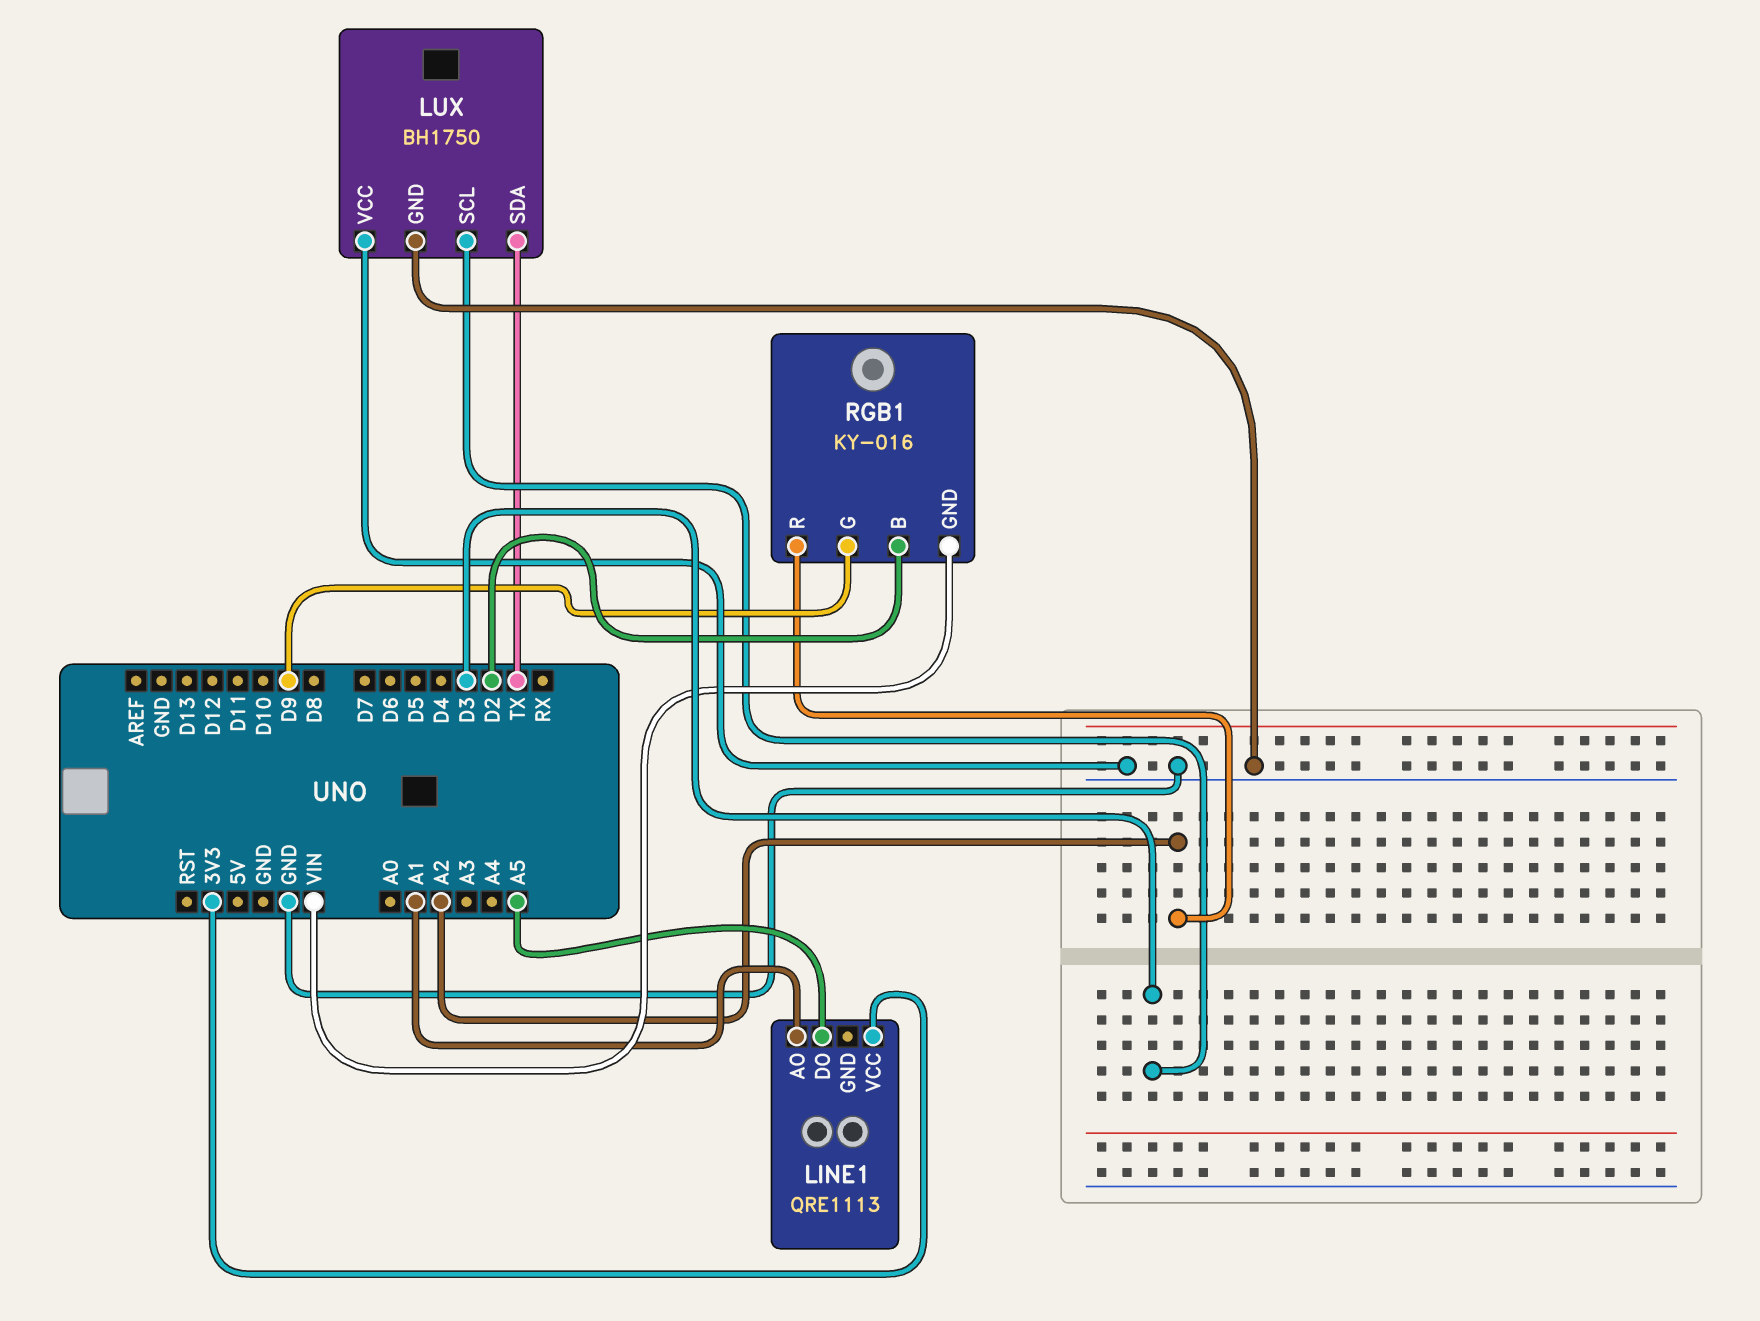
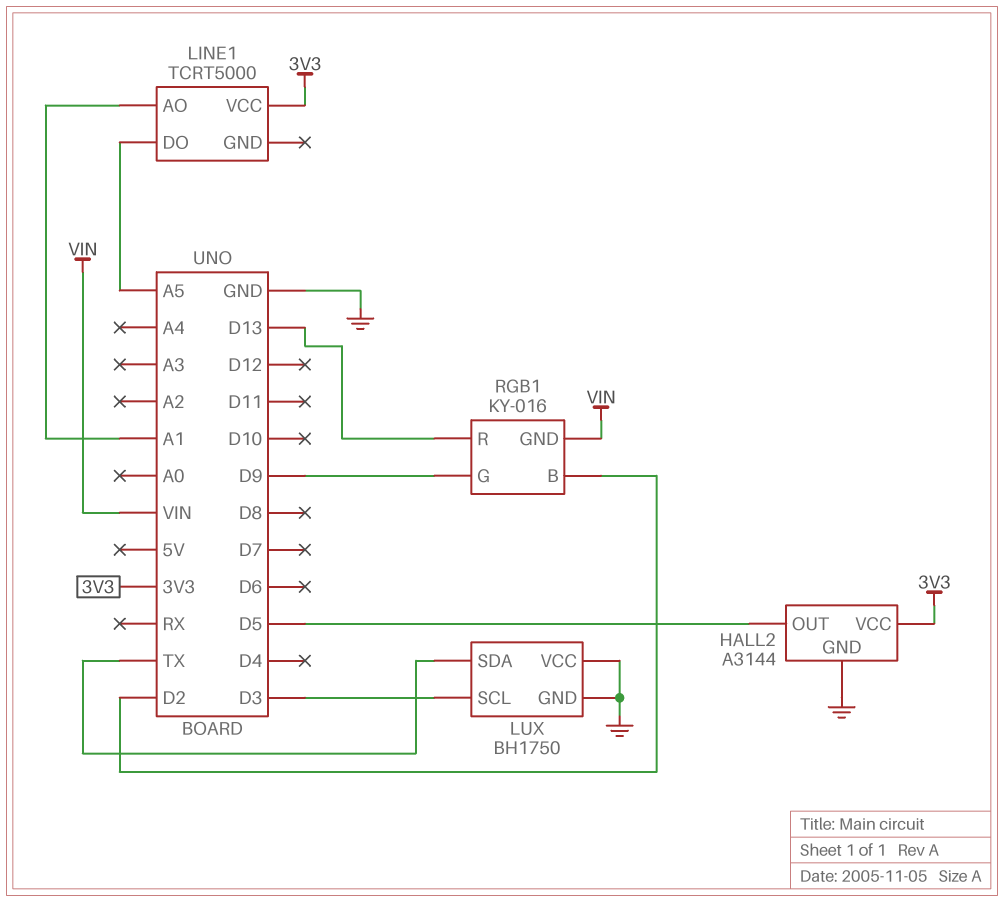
HALL2: none -> A3144
HALL2 pin GND: none -> GND
HALL2 pin OUT: none -> D5
HALL2 pin VCC: none -> 3V3
LINE1: QRE1113 -> TCRT5000
RGB1 pin R: A2 -> D13

